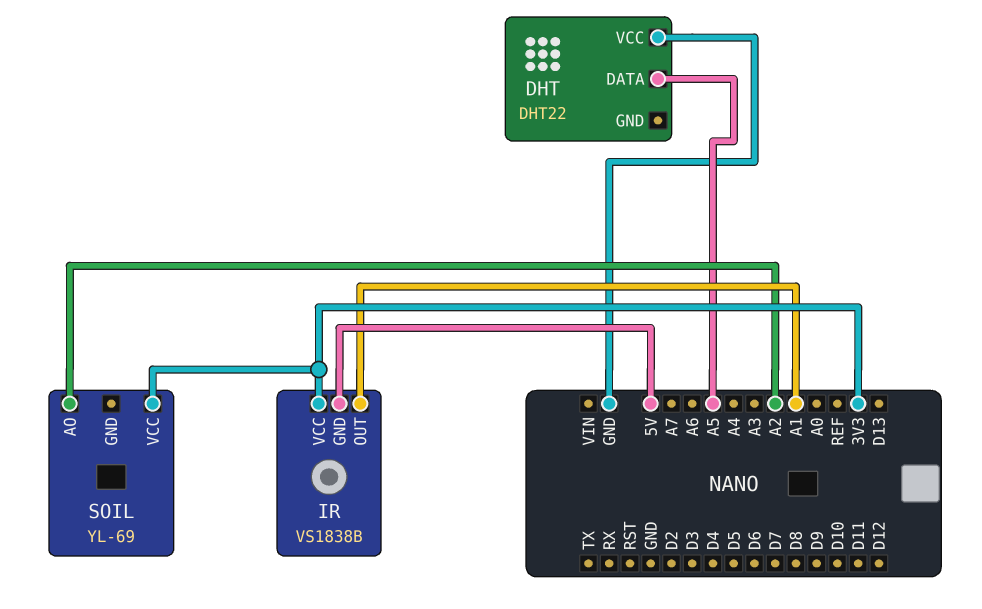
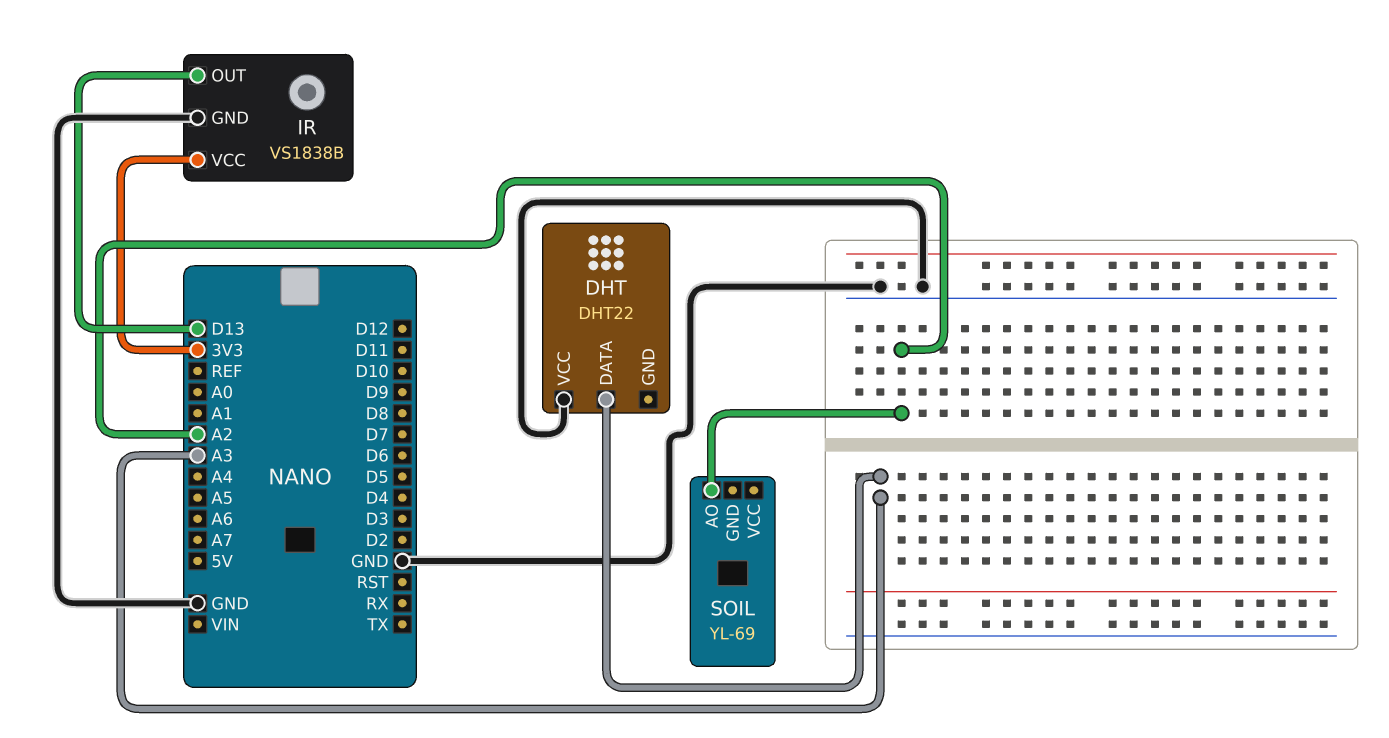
DHT pin DATA: A5 -> A3
IR pin GND: 5V -> GND
IR pin OUT: A1 -> D13
SOIL pin VCC: 3V3 -> none

